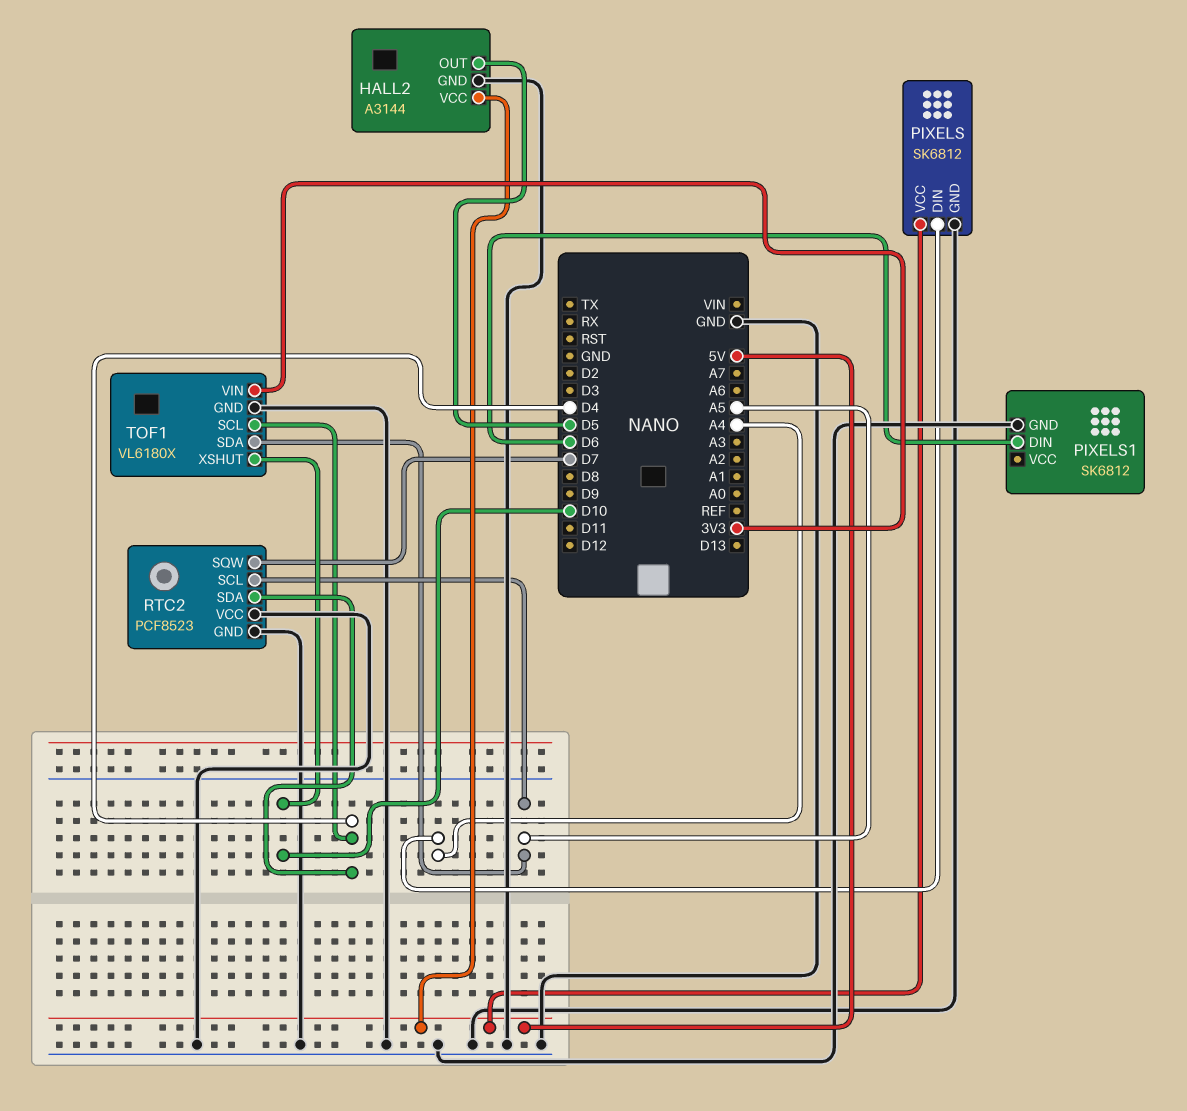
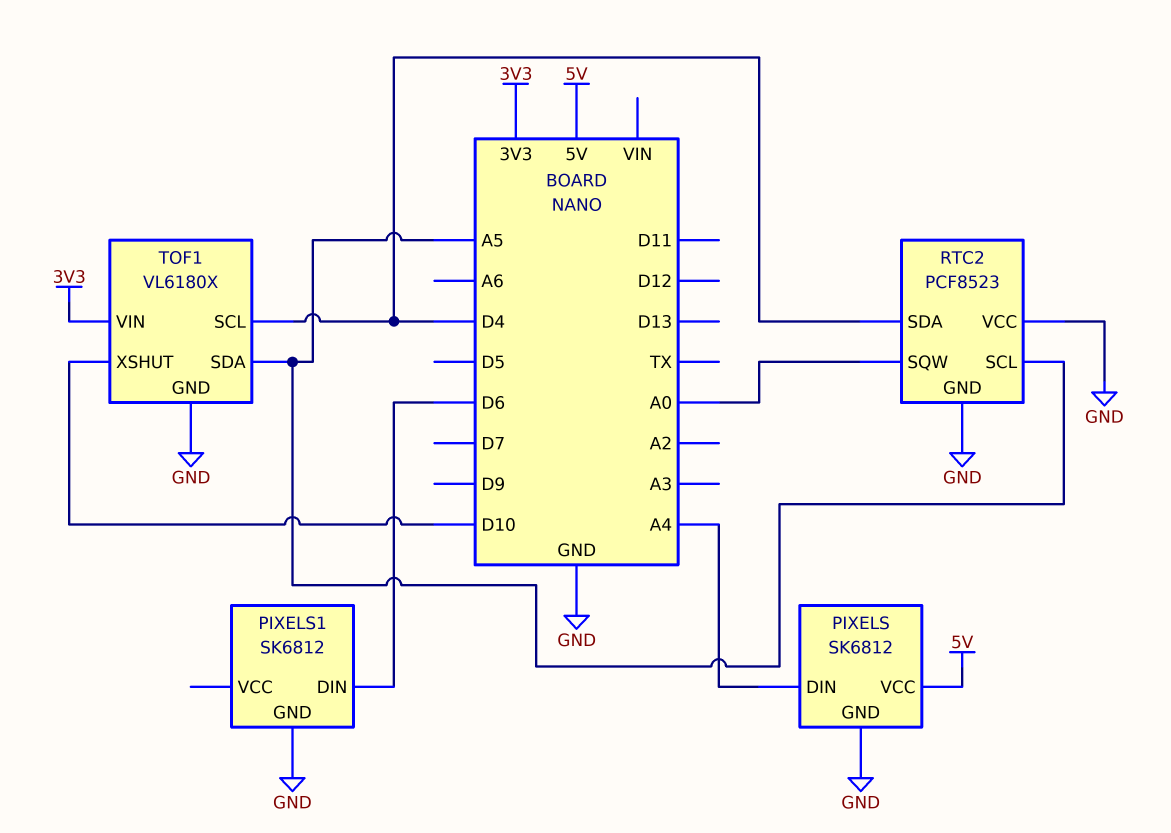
HALL2: A3144 -> none
HALL2 pin GND: GND -> none
HALL2 pin OUT: D5 -> none
HALL2 pin VCC: 5V -> none
RTC2 pin SQW: D7 -> A0

